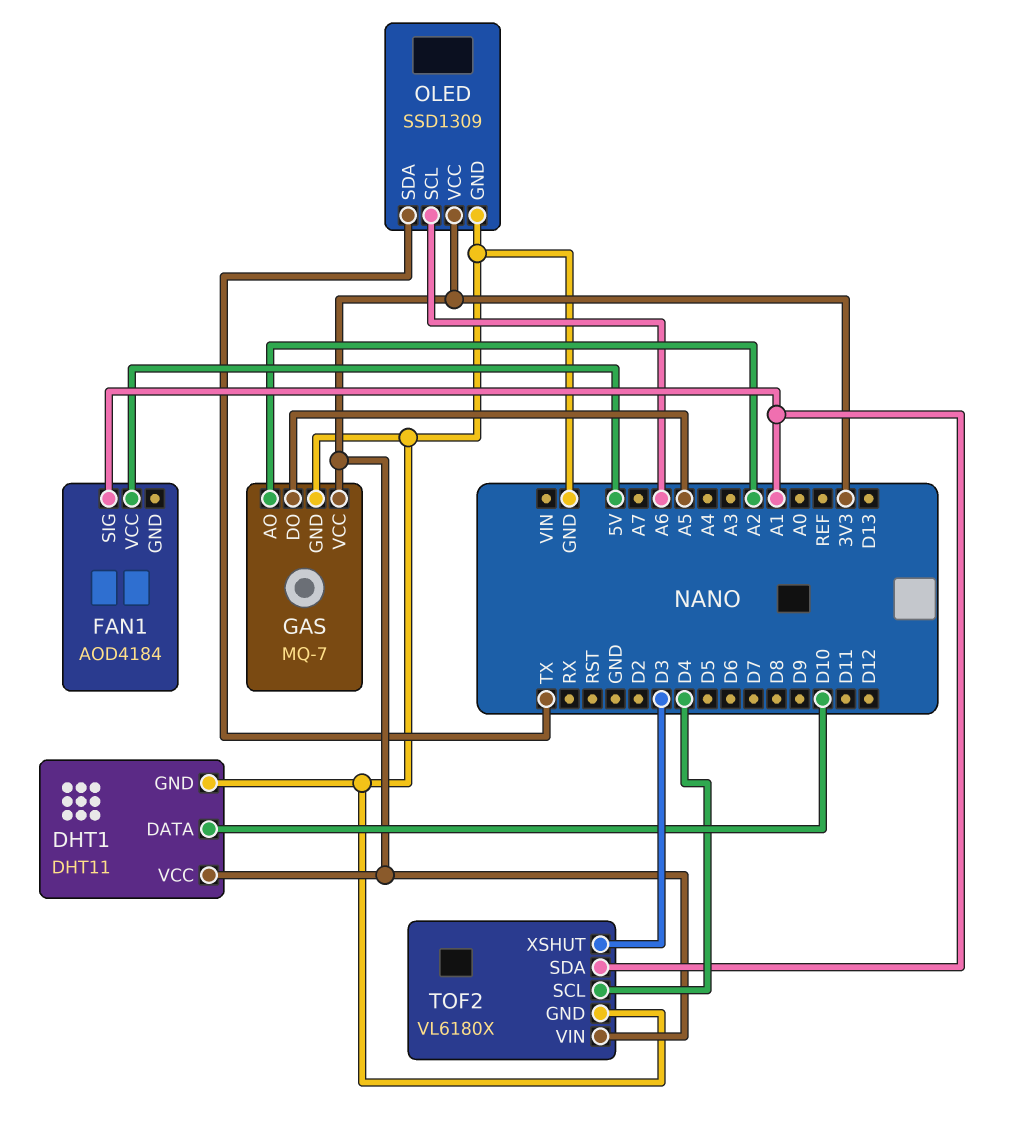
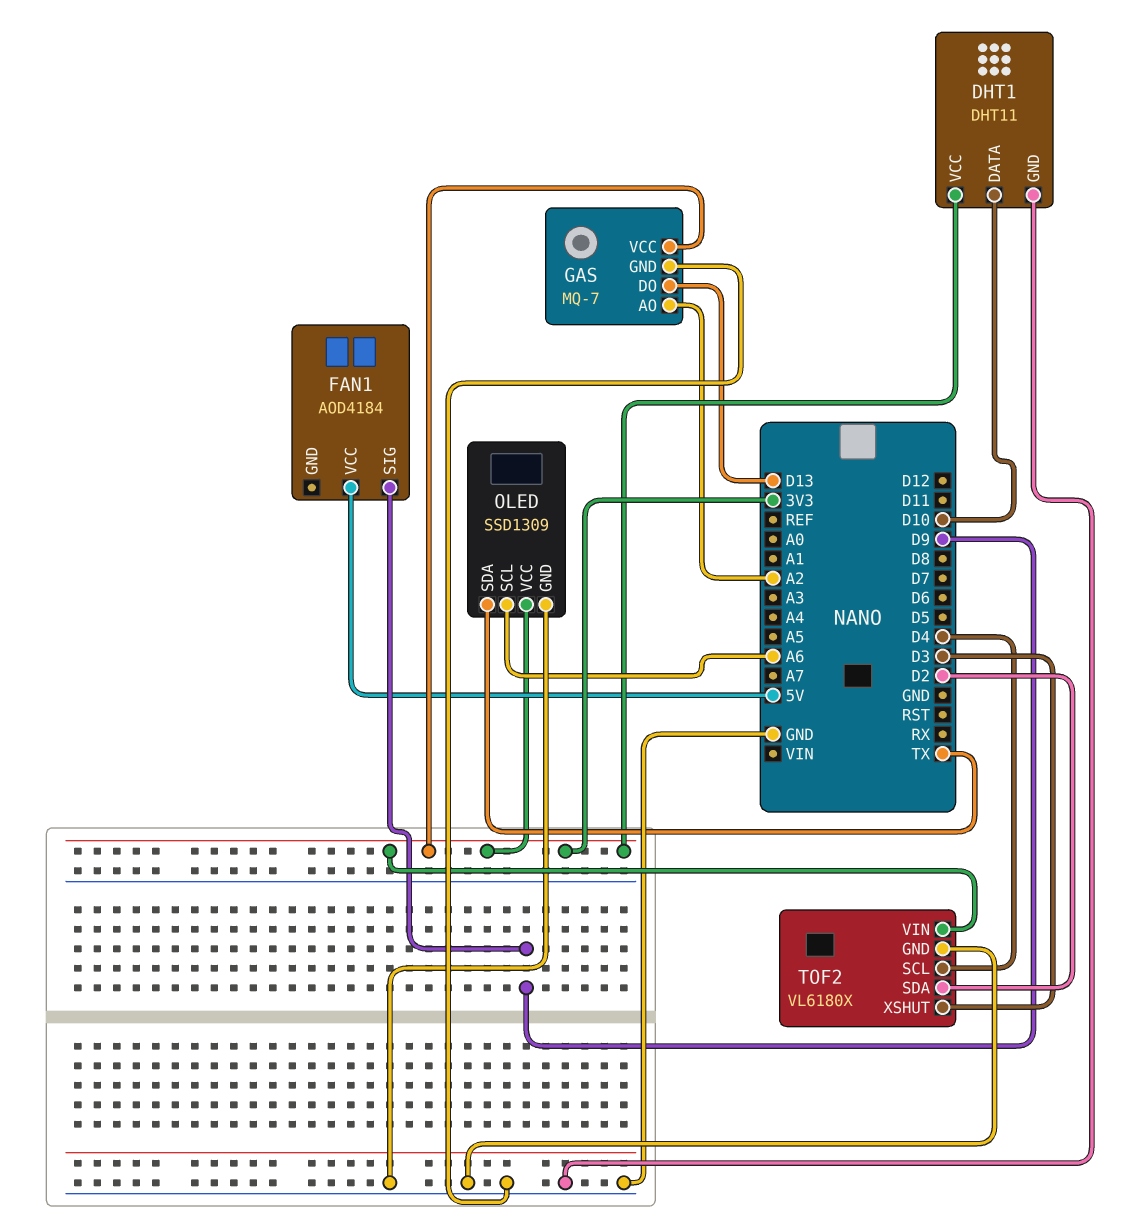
FAN1 pin SIG: A1 -> D9
GAS pin DO: A5 -> D13
TOF2 pin SDA: A1 -> D2

